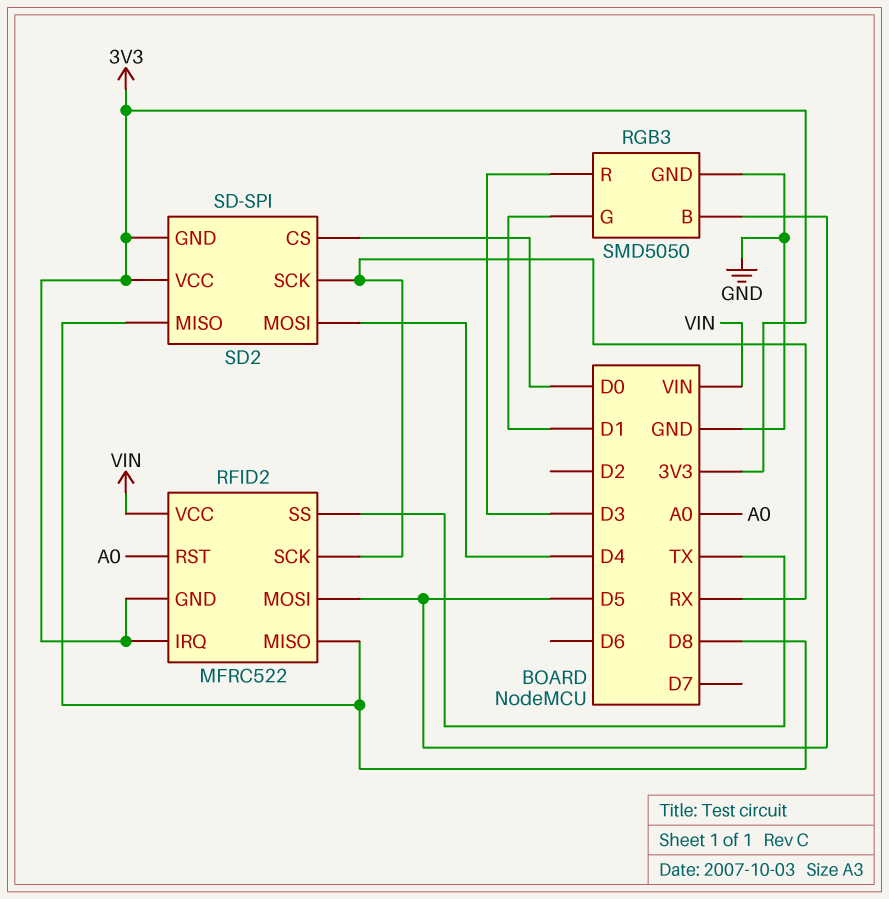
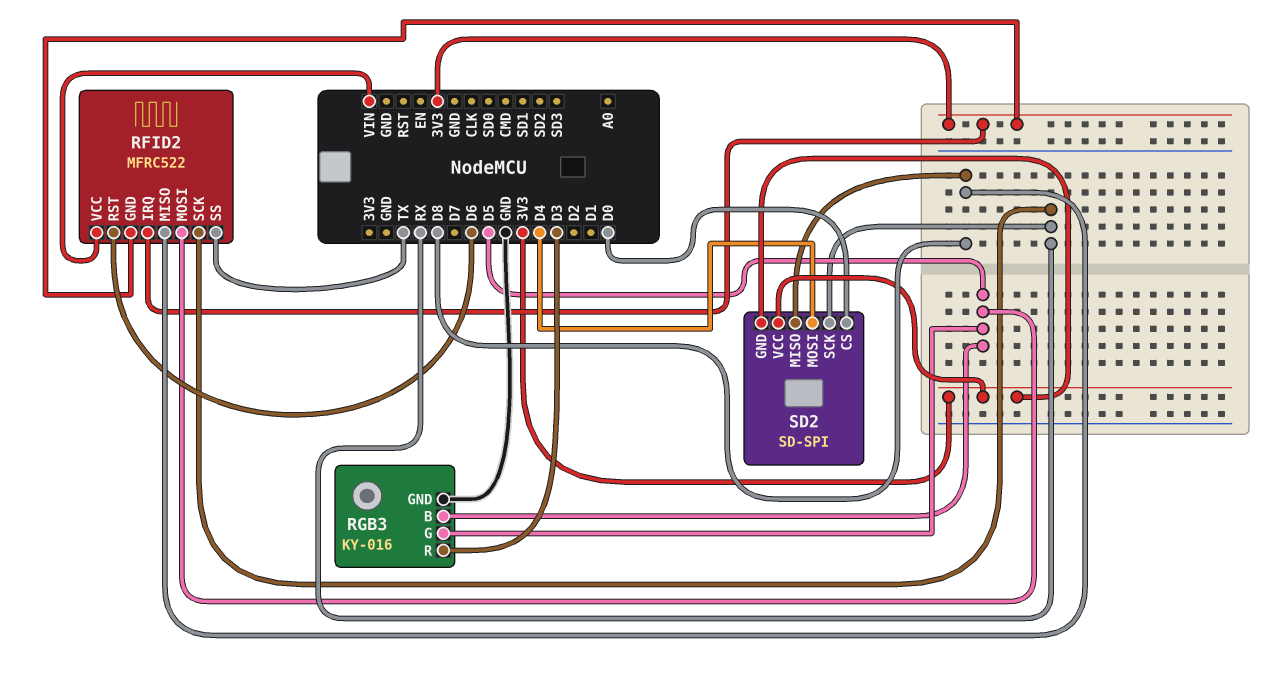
RFID2 pin RST: A0 -> D6
RGB3: SMD5050 -> KY-016
RGB3 pin G: D1 -> D5

